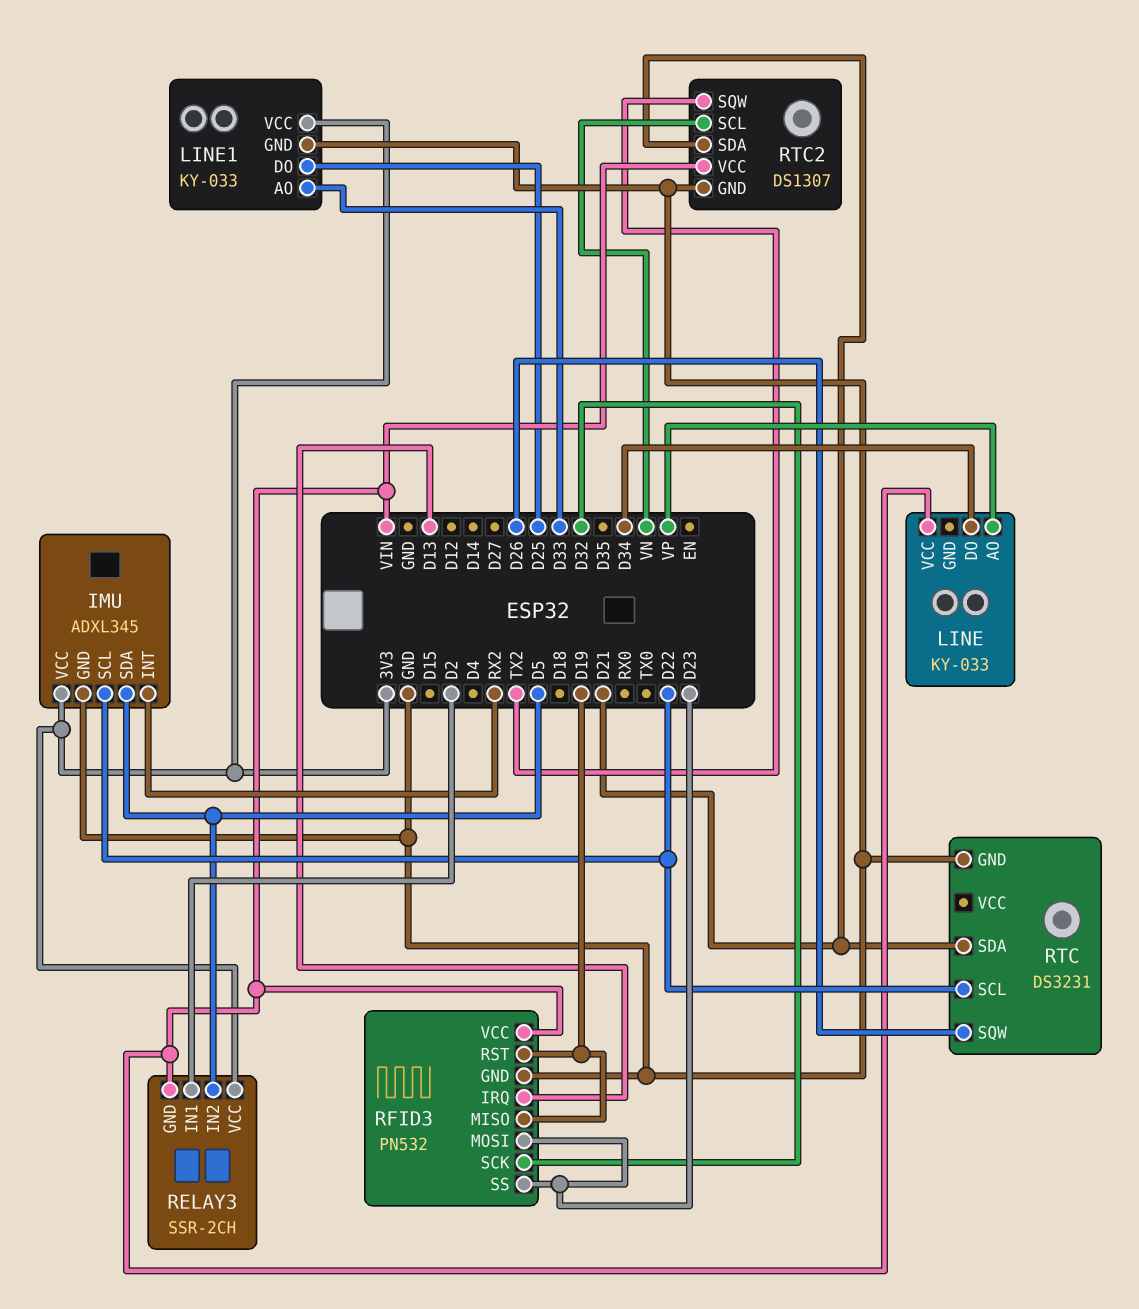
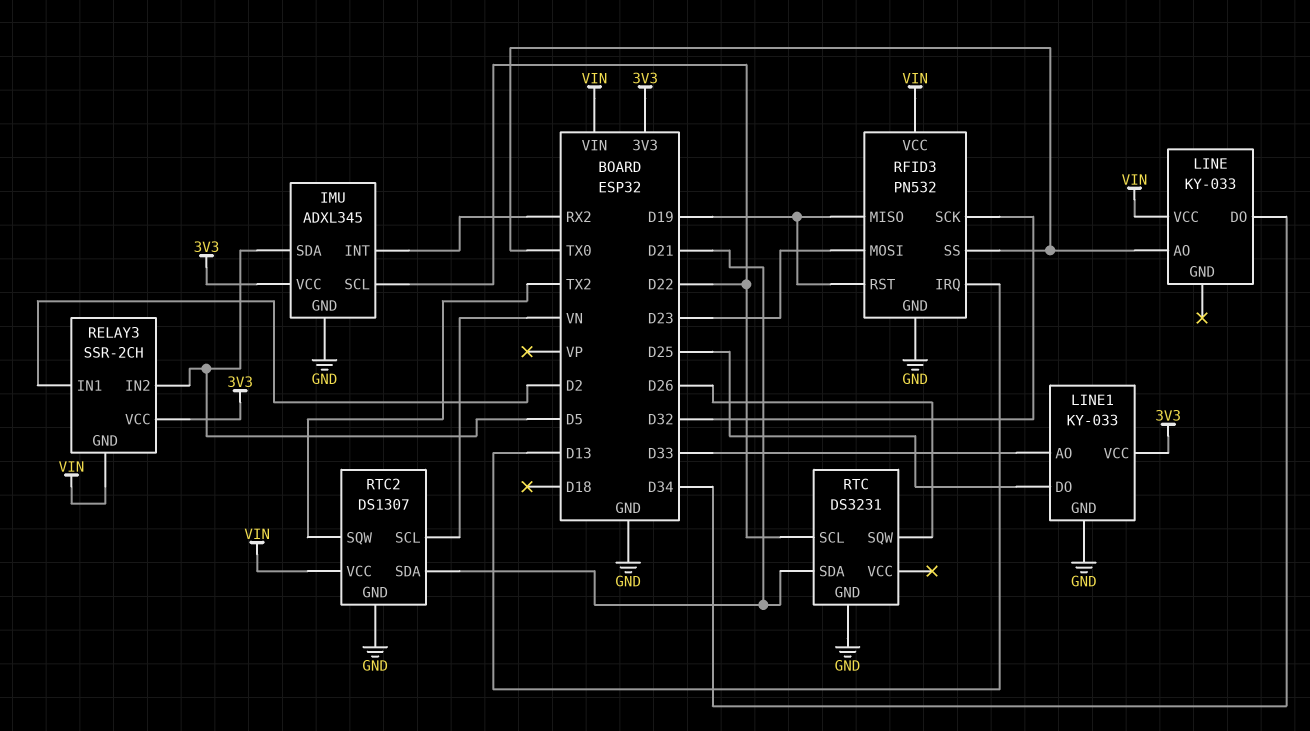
LINE pin AO: VP -> TX0
RFID3 pin SS: D23 -> TX0

